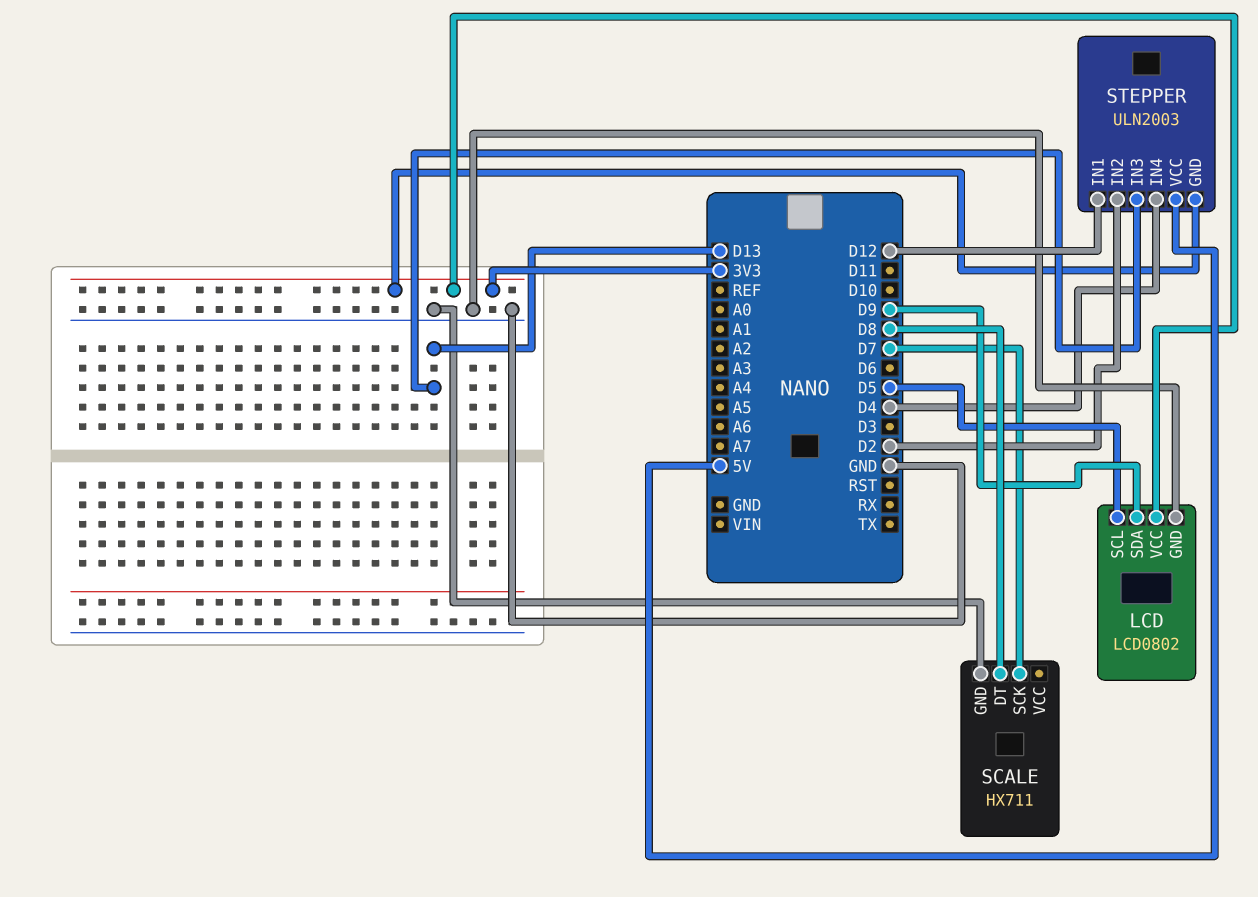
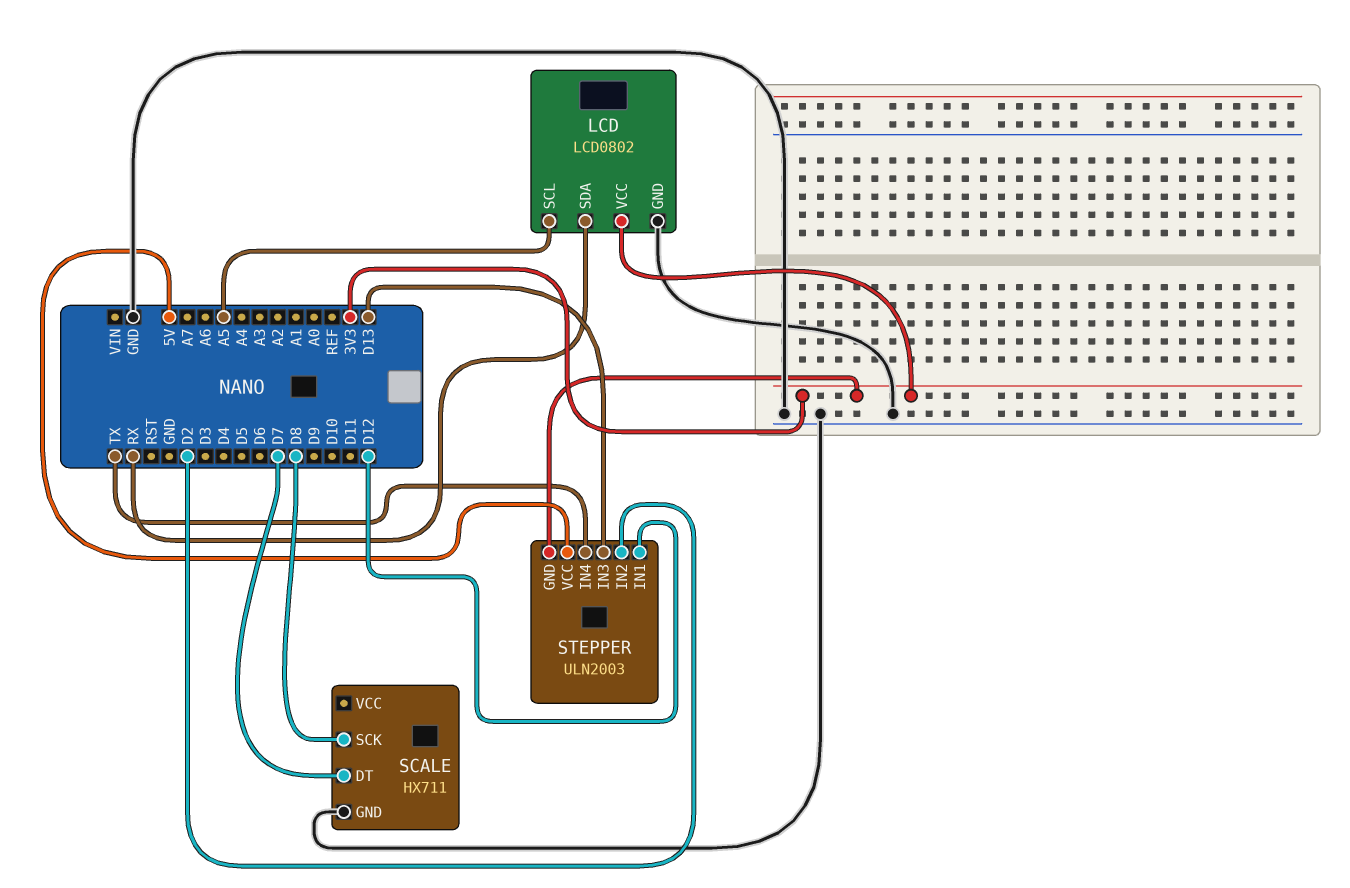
LCD pin SCL: D5 -> A5
LCD pin SDA: D9 -> RX
SCALE pin DT: D8 -> D7
SCALE pin SCK: D7 -> D8
STEPPER pin IN4: D4 -> TX

